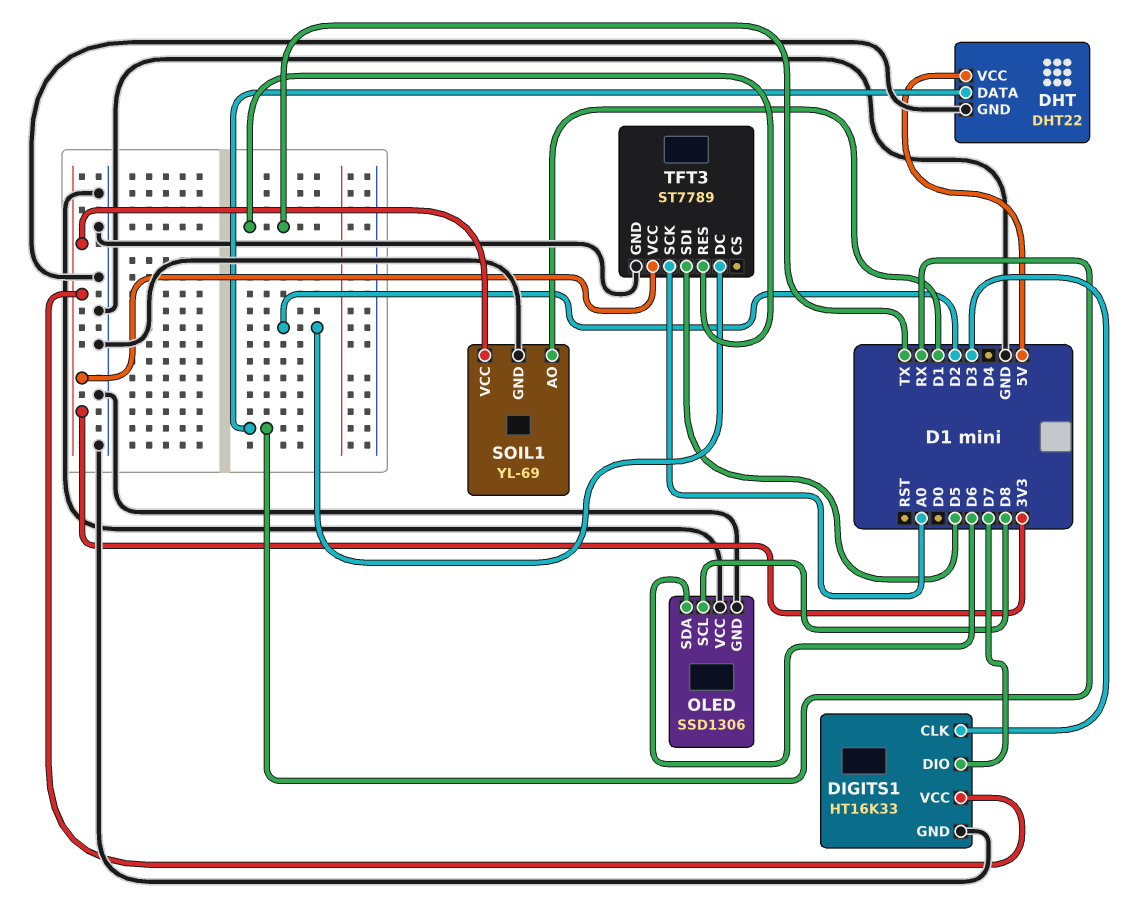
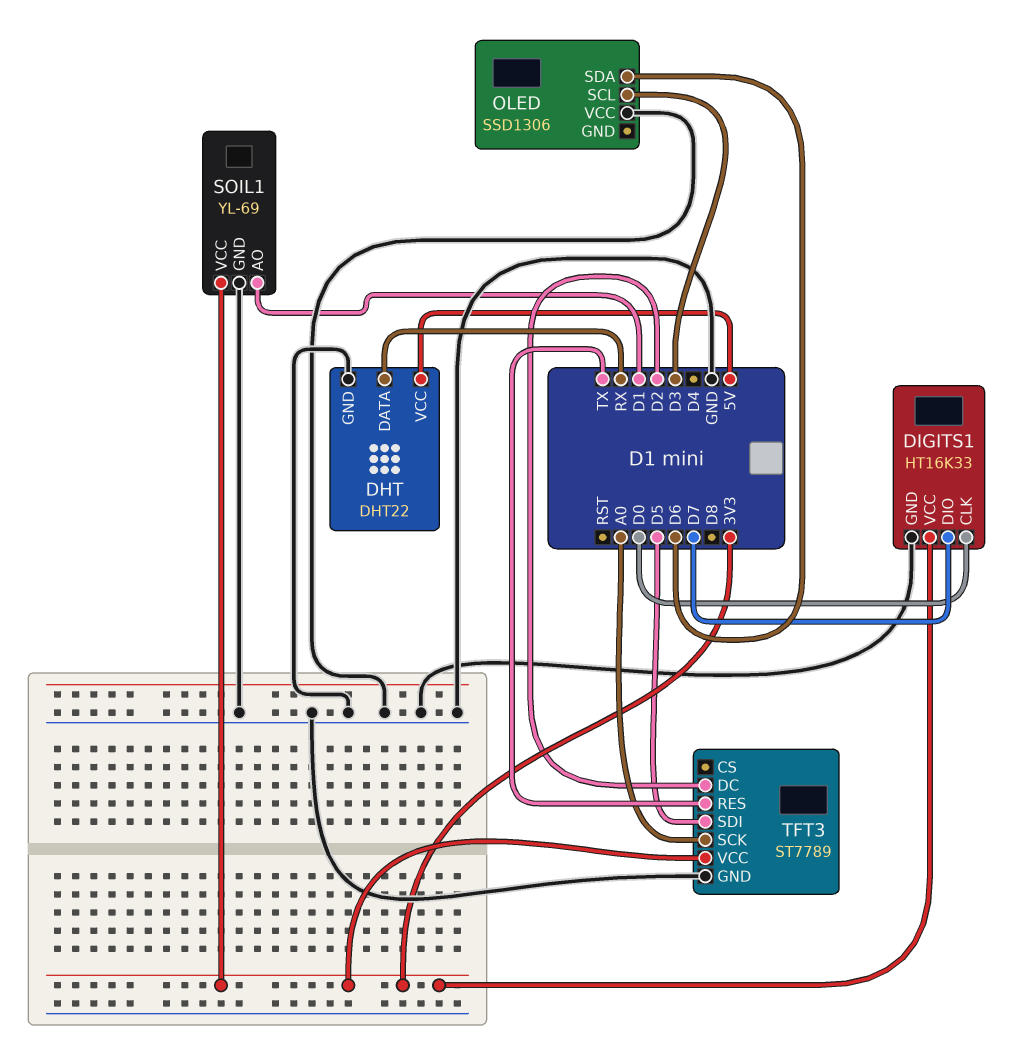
DIGITS1 pin CLK: D3 -> D0
OLED pin GND: GND -> none
OLED pin SCL: D8 -> D3

